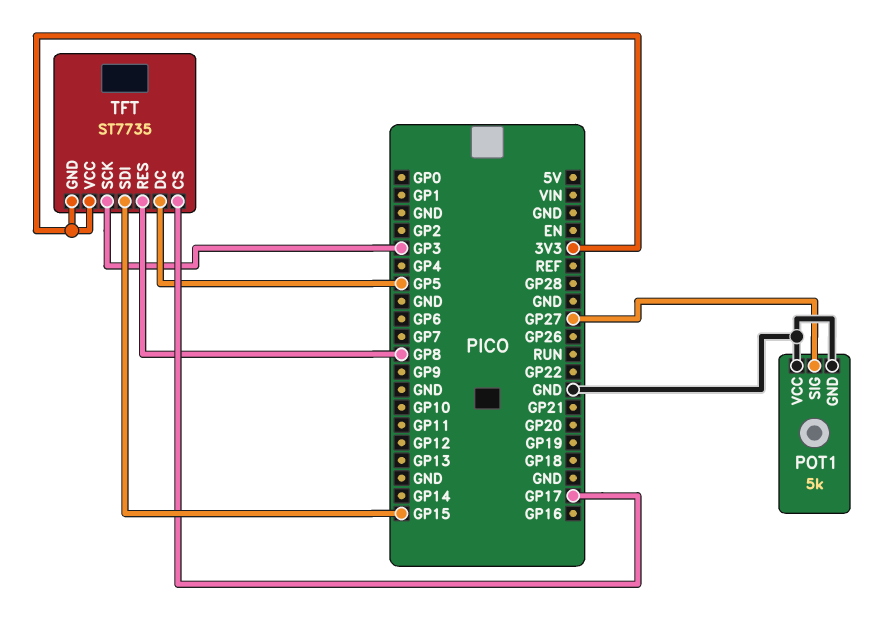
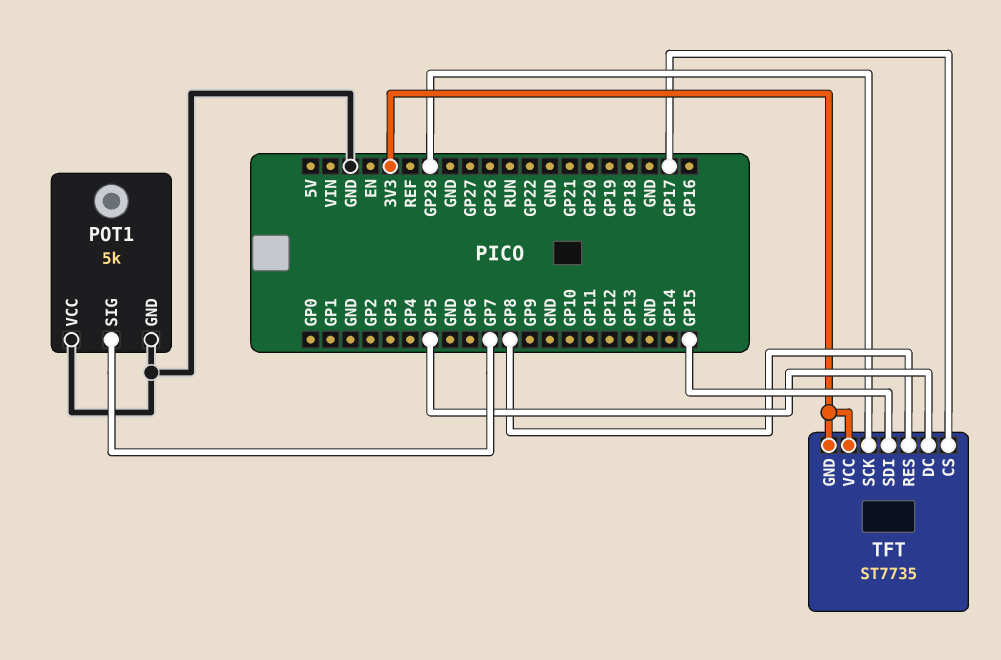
POT1 pin SIG: GP27 -> GP7
TFT pin SCK: GP3 -> GP28

